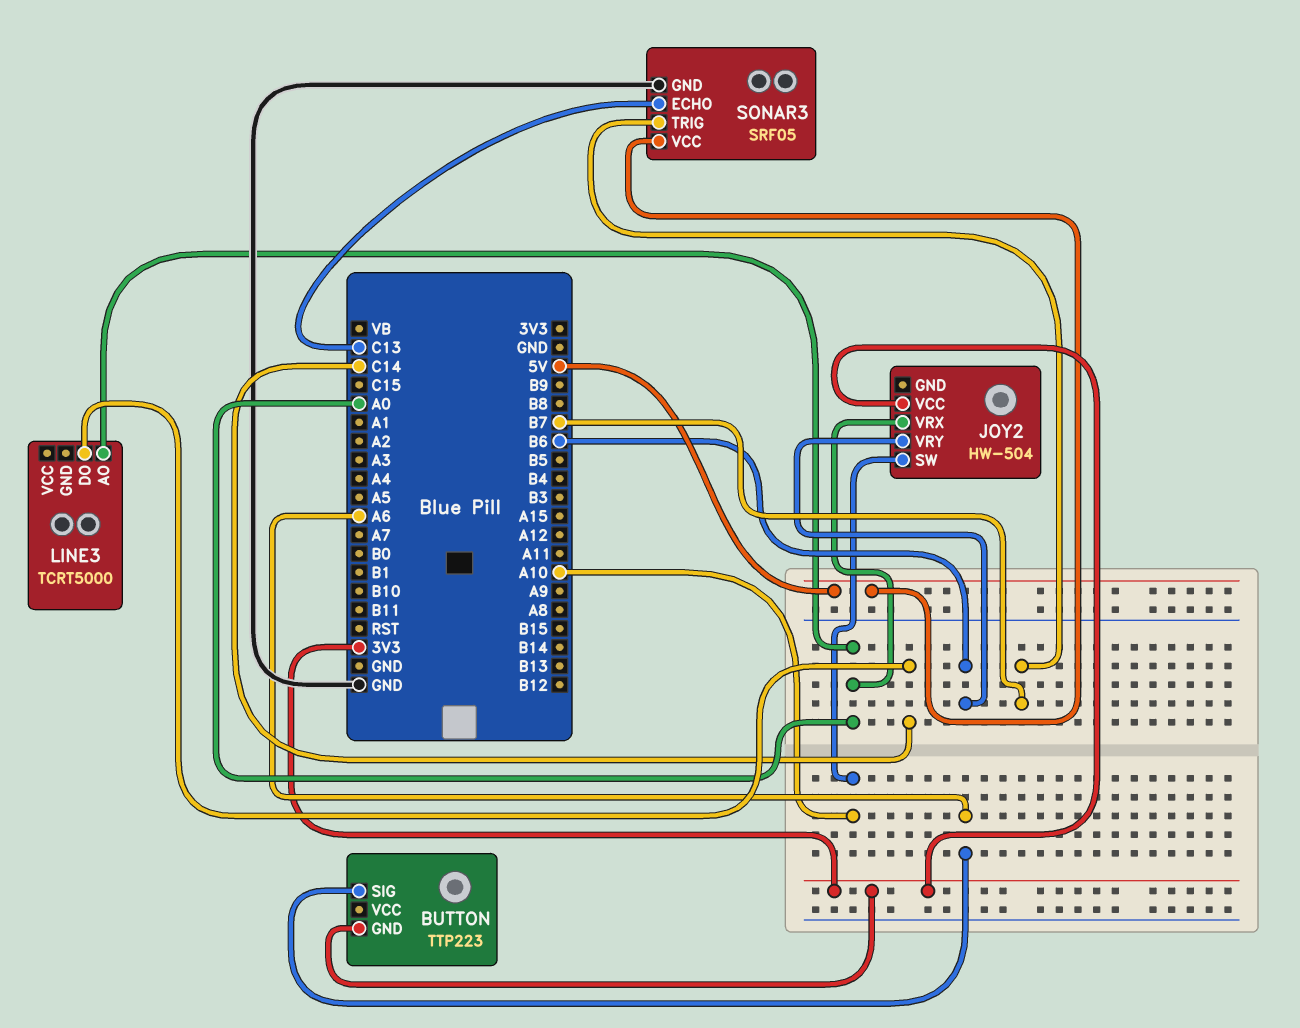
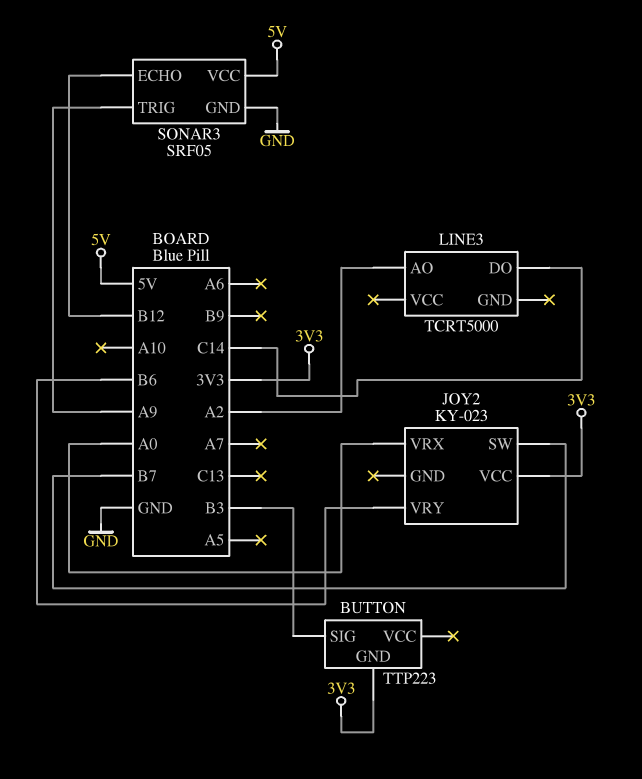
BUTTON pin SIG: A6 -> B3
JOY2: HW-504 -> KY-023
JOY2 pin SW: A10 -> B7
LINE3 pin AO: A0 -> A2
SONAR3 pin ECHO: C13 -> B12
SONAR3 pin TRIG: B7 -> A9

